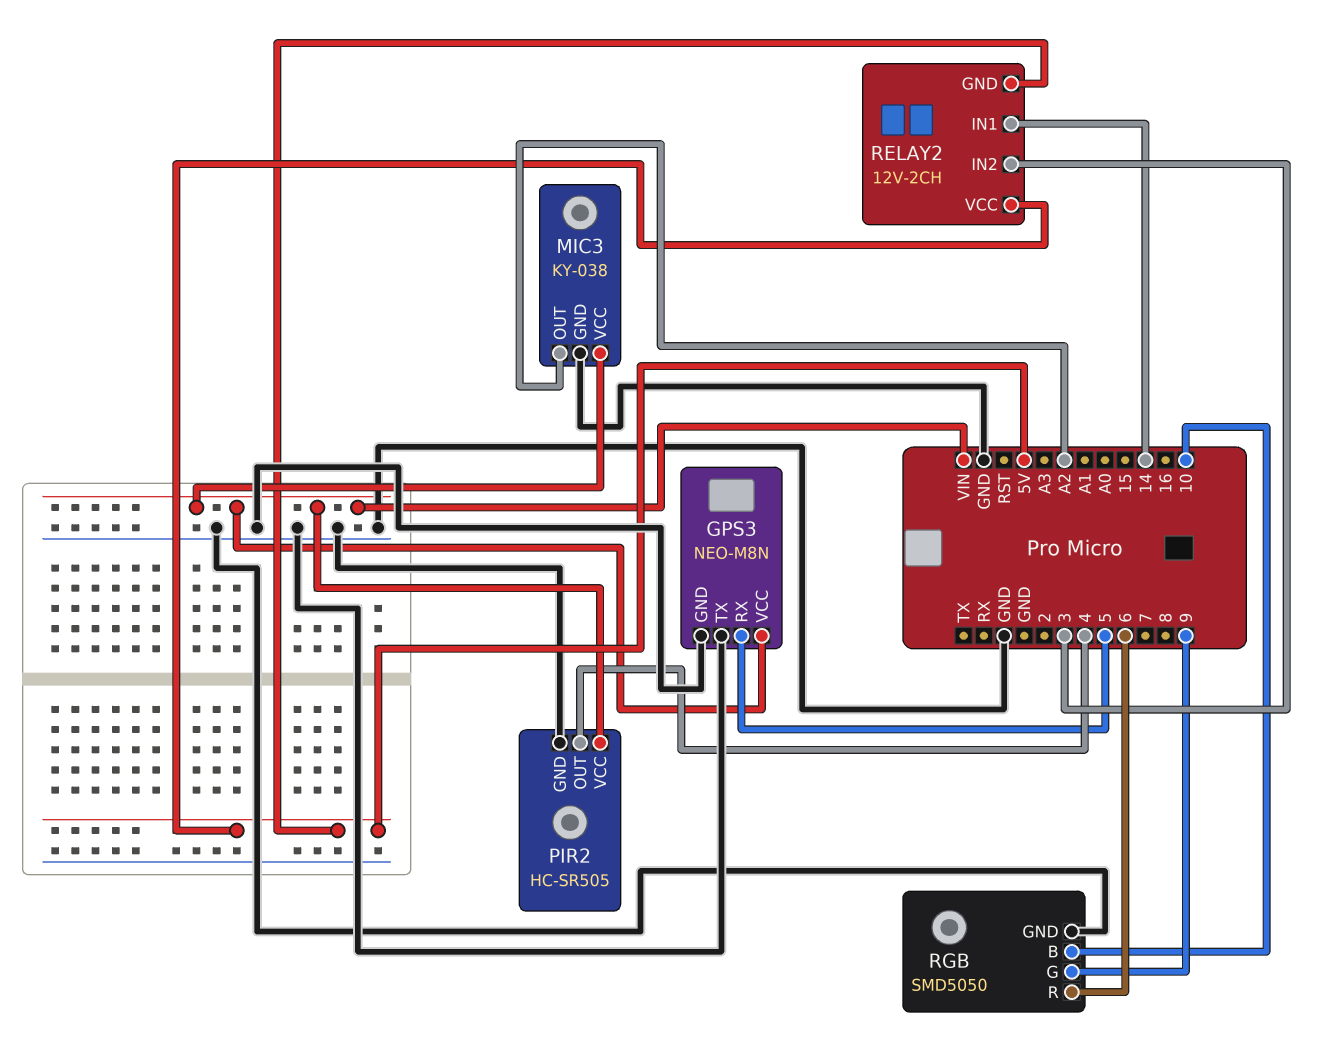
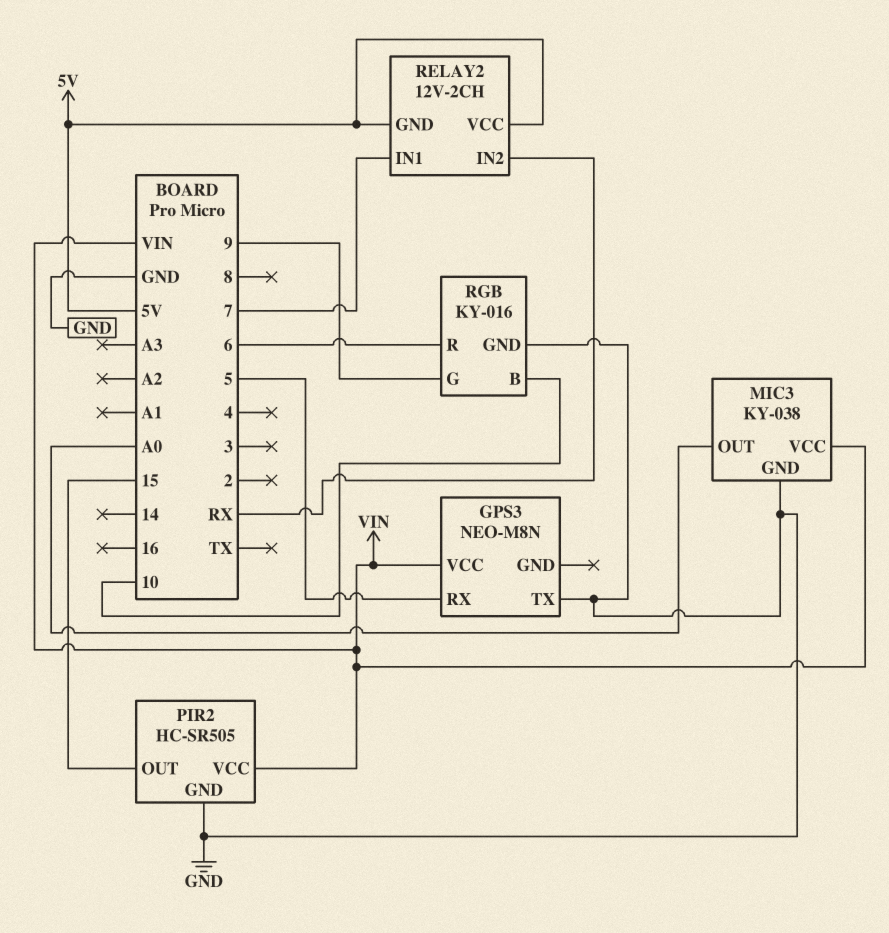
GPS3 pin GND: GND -> none
MIC3 pin OUT: A2 -> A0
PIR2 pin OUT: 4 -> 15
RELAY2 pin IN1: 14 -> 7
RELAY2 pin IN2: 3 -> RX
RGB: SMD5050 -> KY-016

